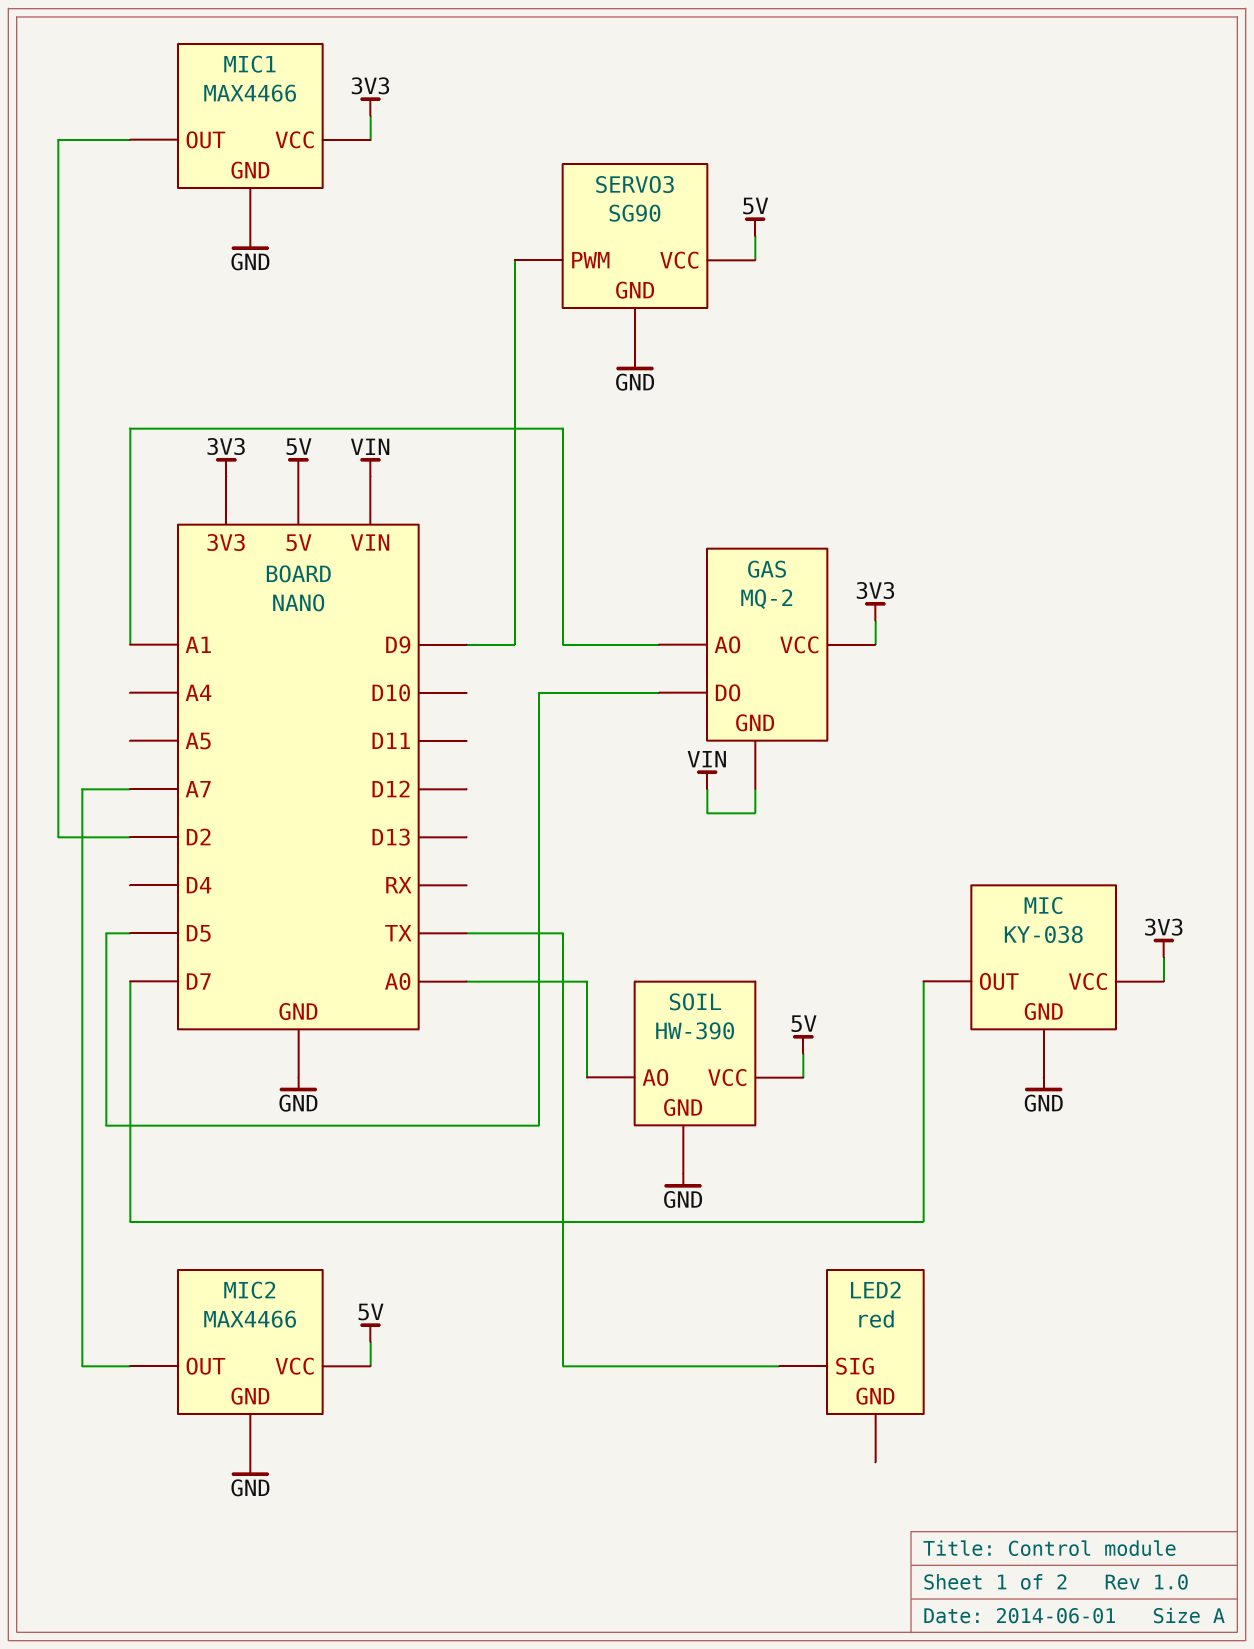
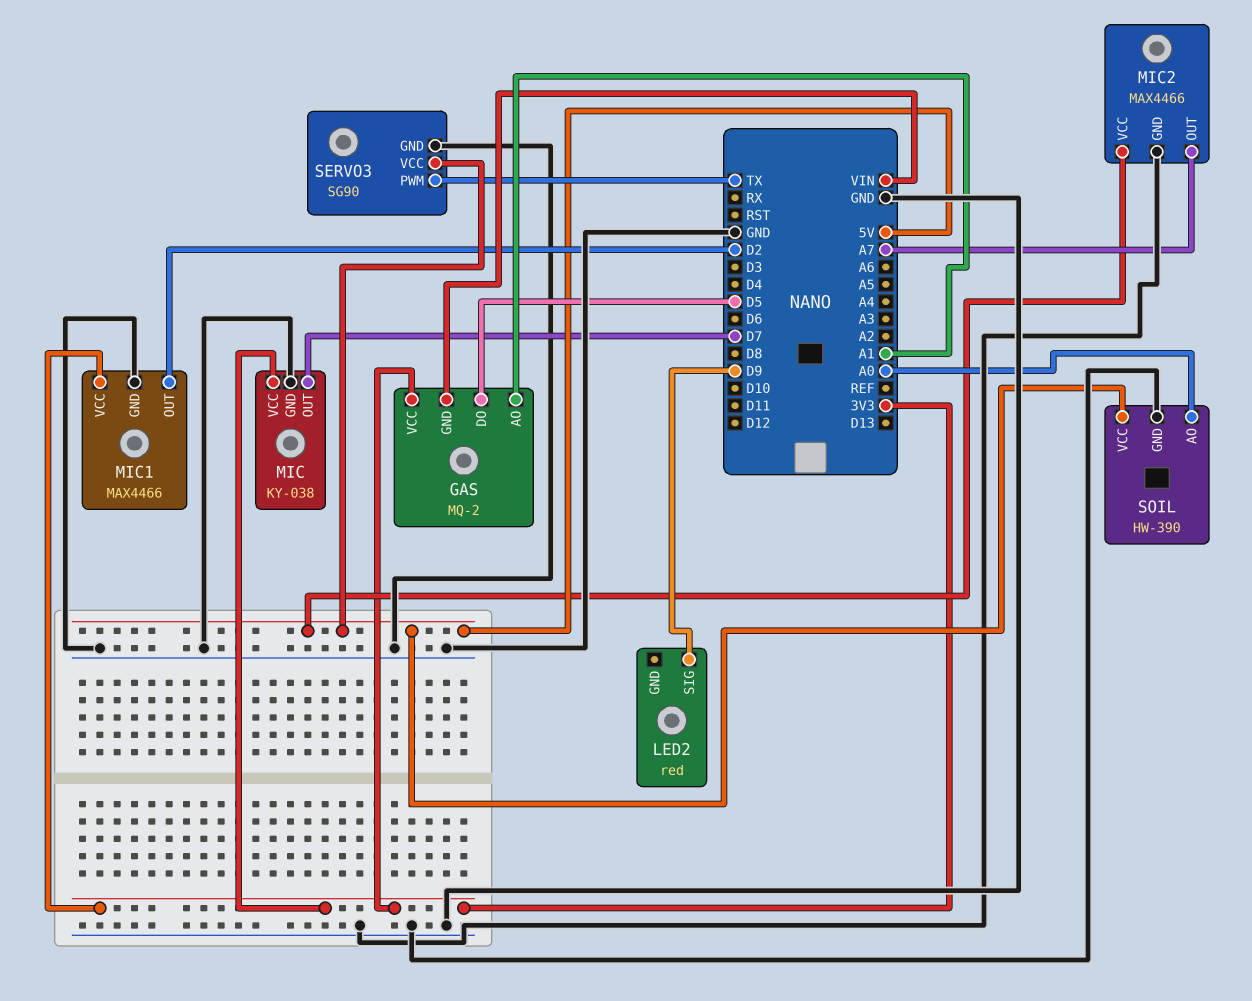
LED2 pin SIG: TX -> D9
SERVO3 pin PWM: D9 -> TX

